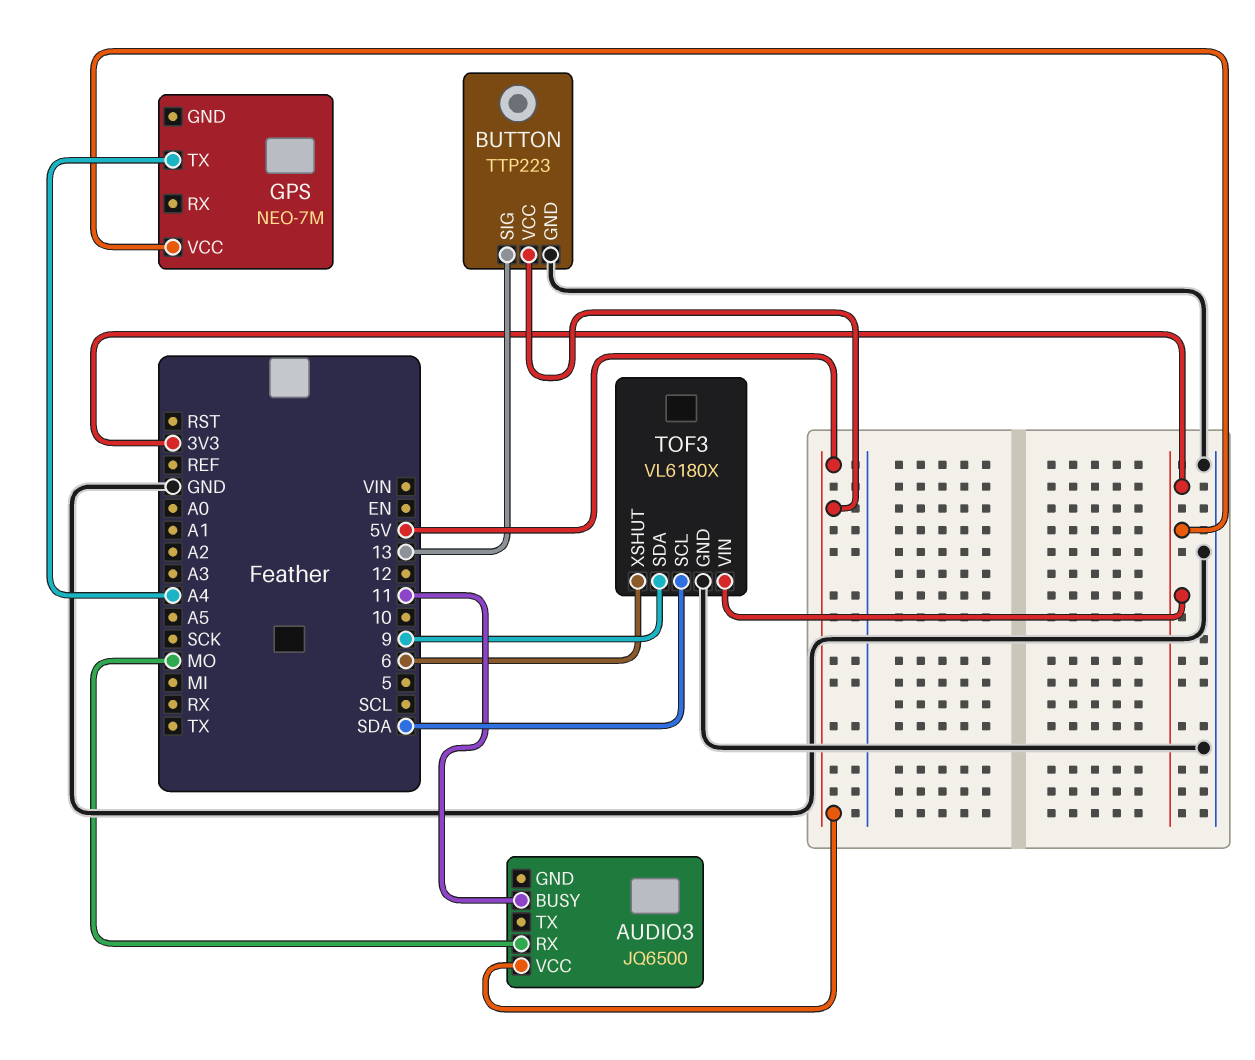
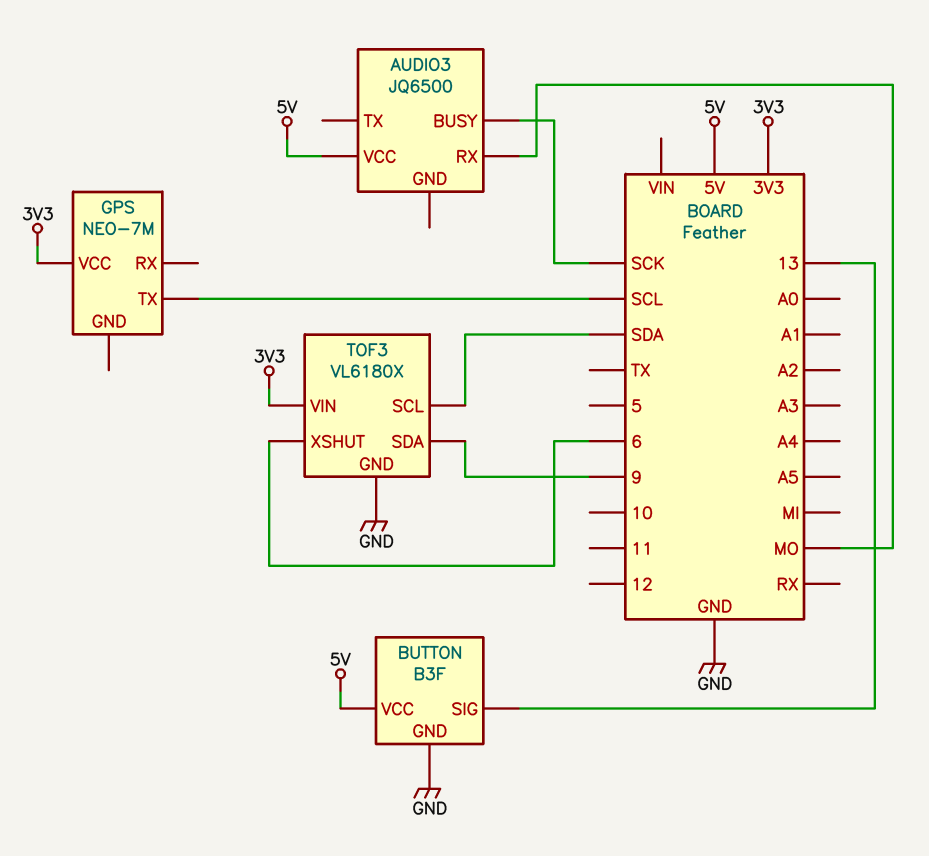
AUDIO3 pin BUSY: 11 -> SCK
BUTTON: TTP223 -> B3F
GPS pin TX: A4 -> SCL

